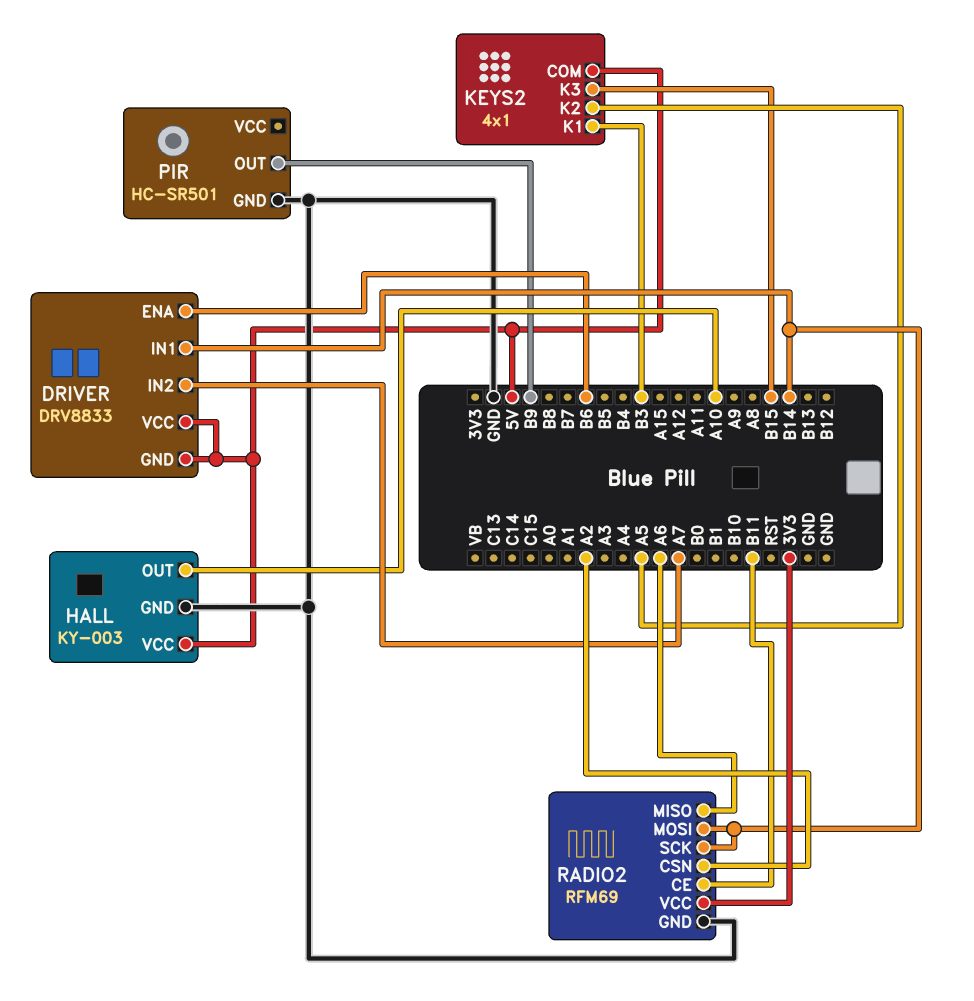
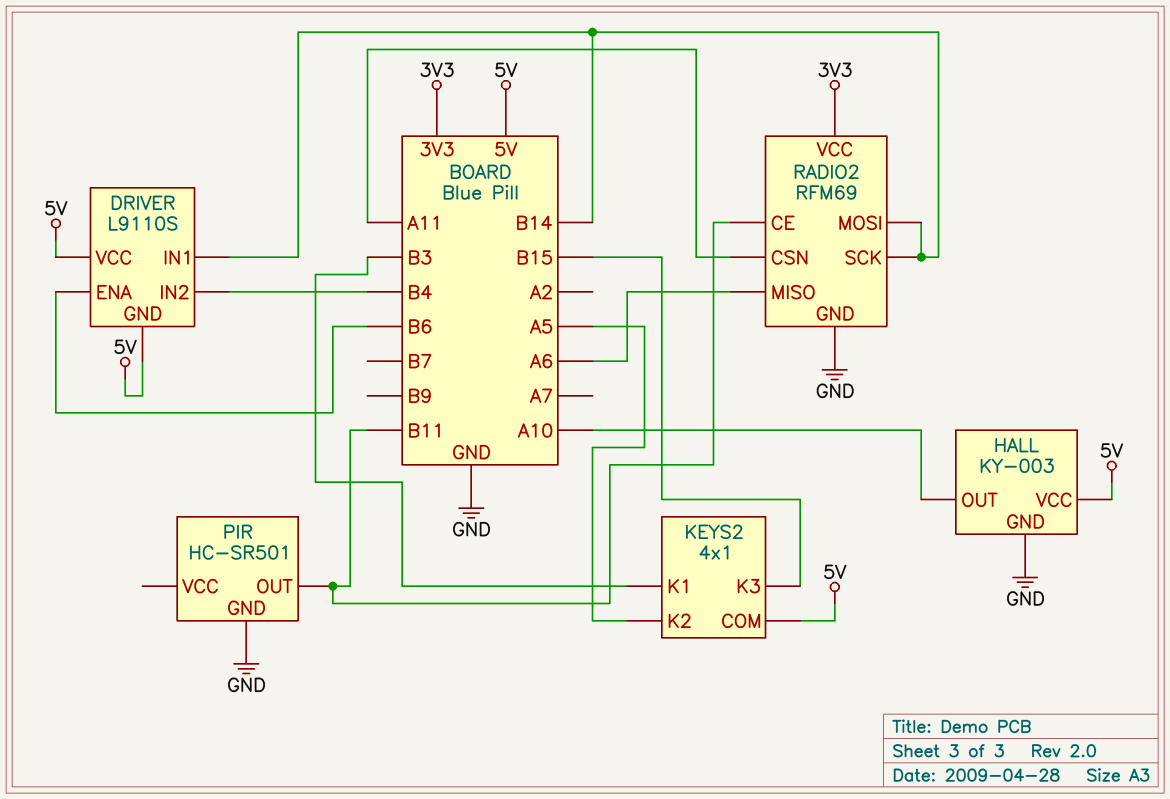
DRIVER: DRV8833 -> L9110S
DRIVER pin IN2: A7 -> B4
PIR pin OUT: B9 -> B11
RADIO2 pin CSN: A2 -> A11

